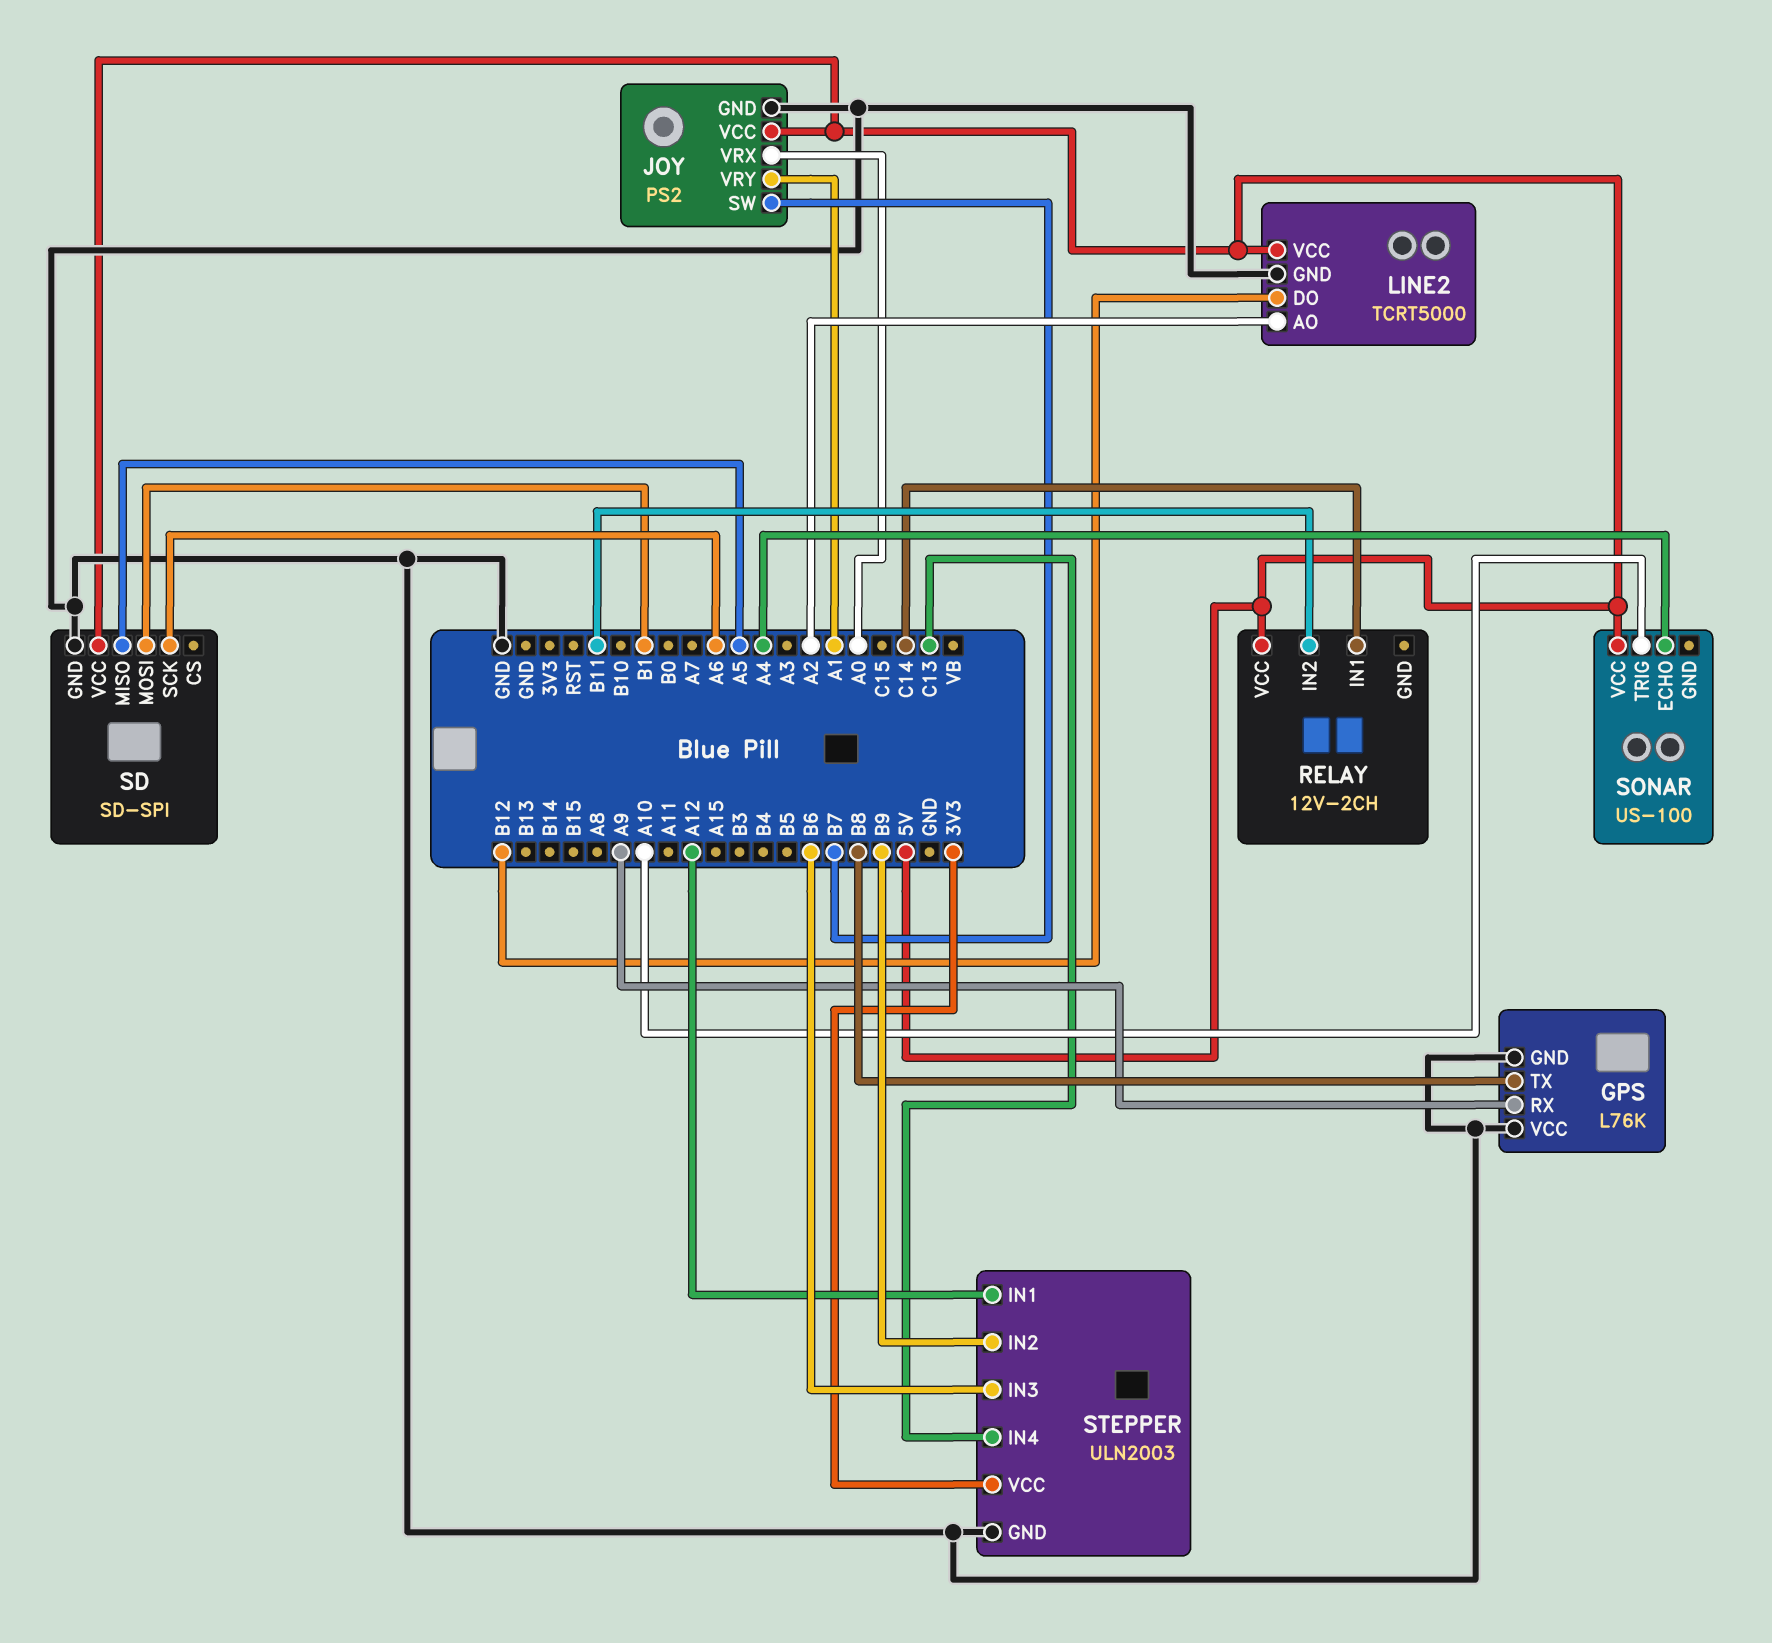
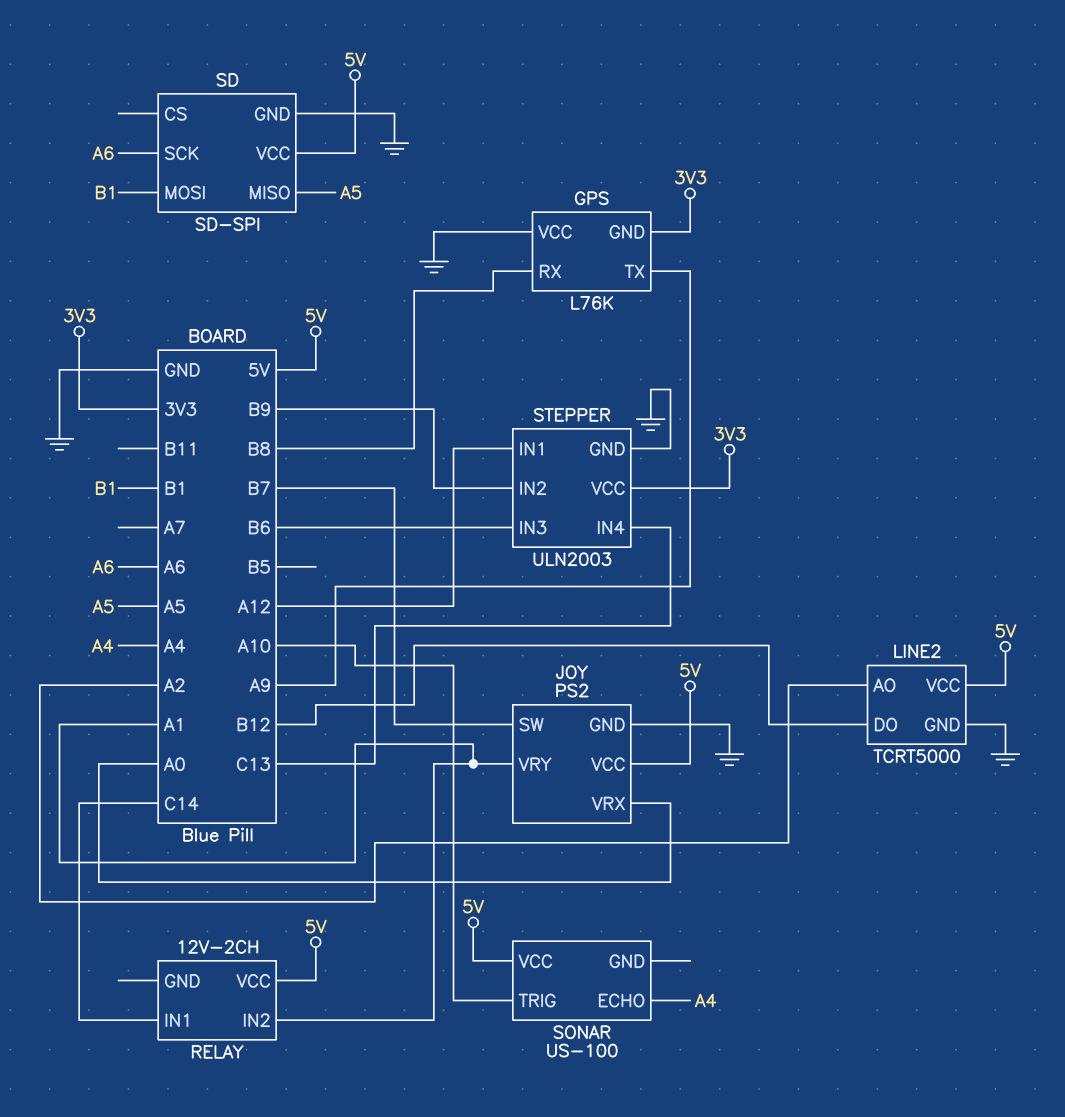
GPS pin GND: GND -> 3V3
GPS pin RX: A9 -> B8
GPS pin TX: B8 -> A9
RELAY pin IN2: B11 -> A1

